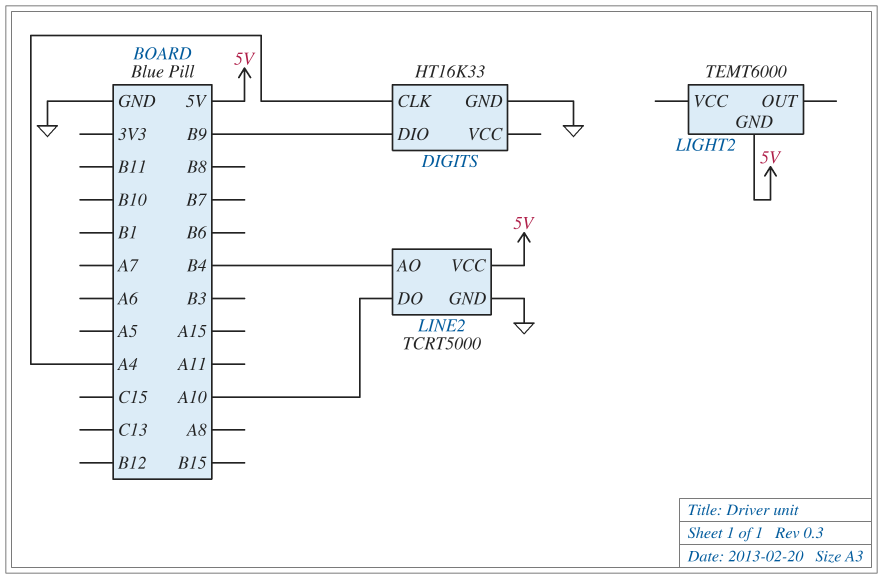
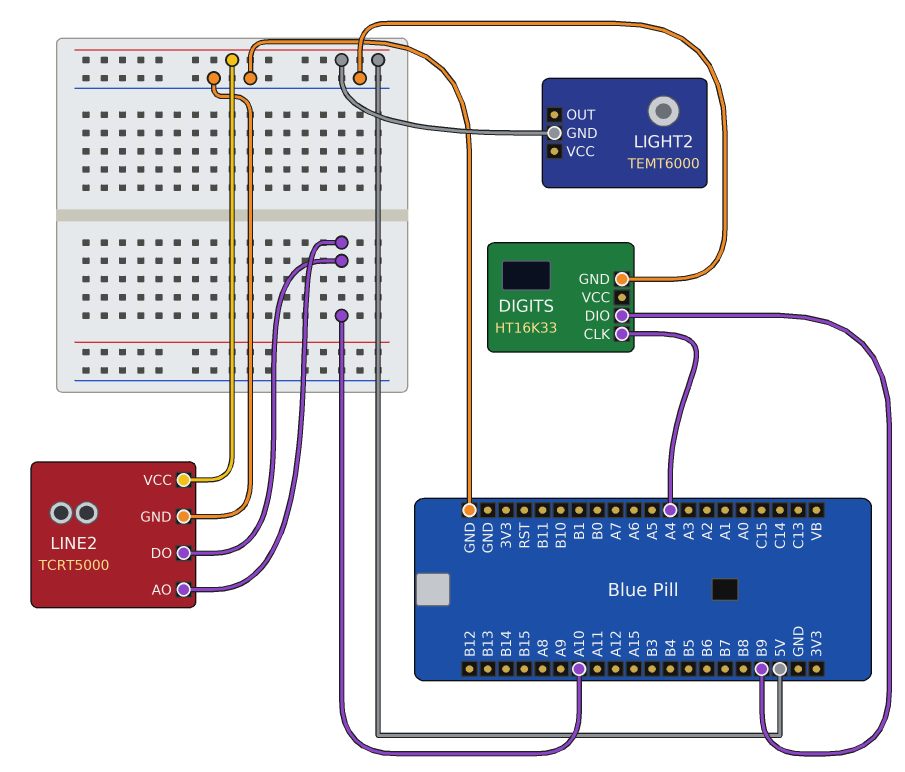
LINE2 pin AO: B4 -> A10

